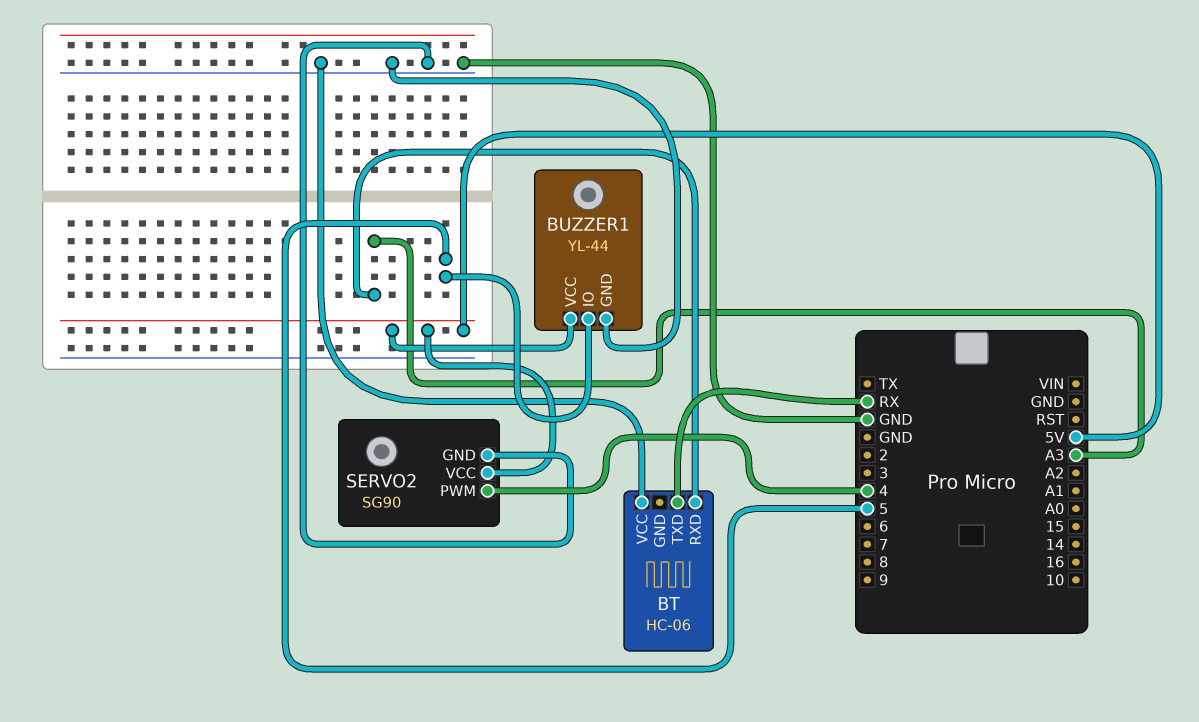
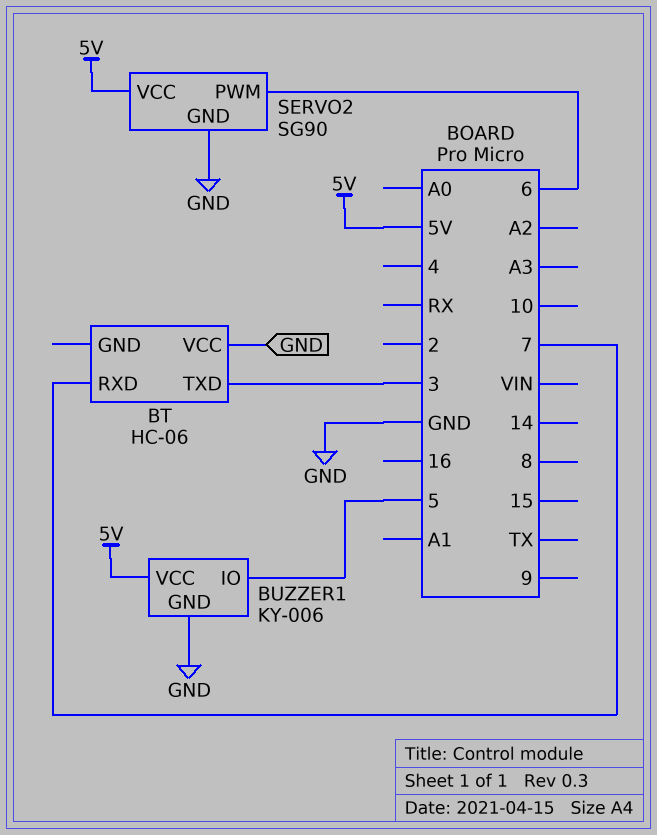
BT pin RXD: A3 -> 7
BT pin TXD: RX -> 3
BUZZER1: YL-44 -> KY-006
SERVO2 pin PWM: 4 -> 6

